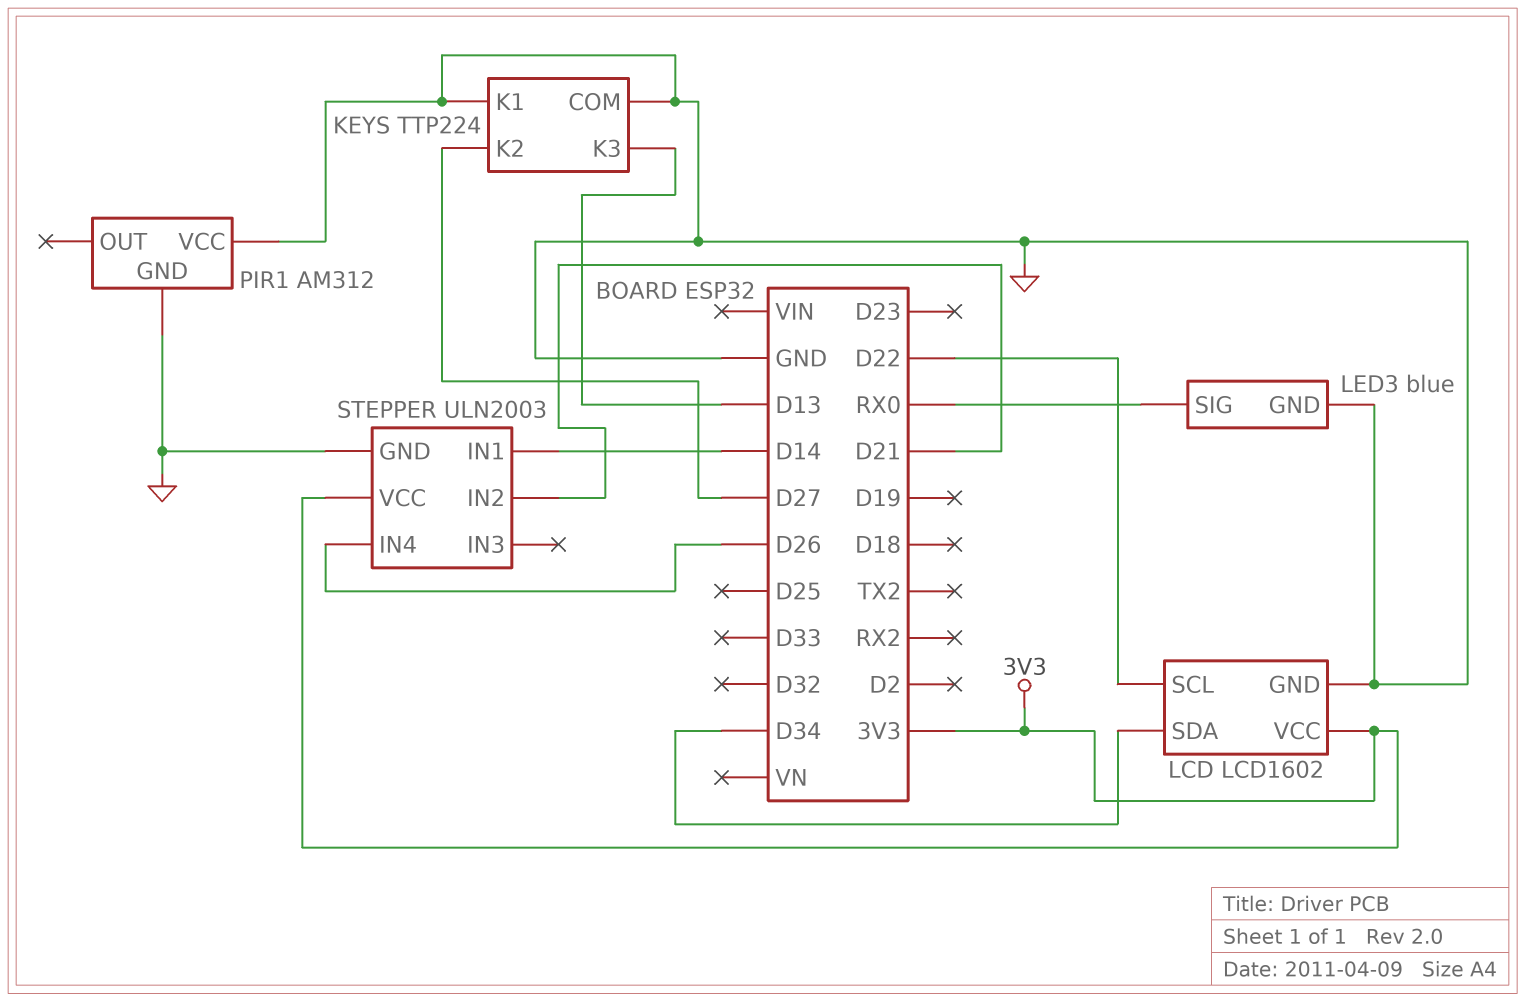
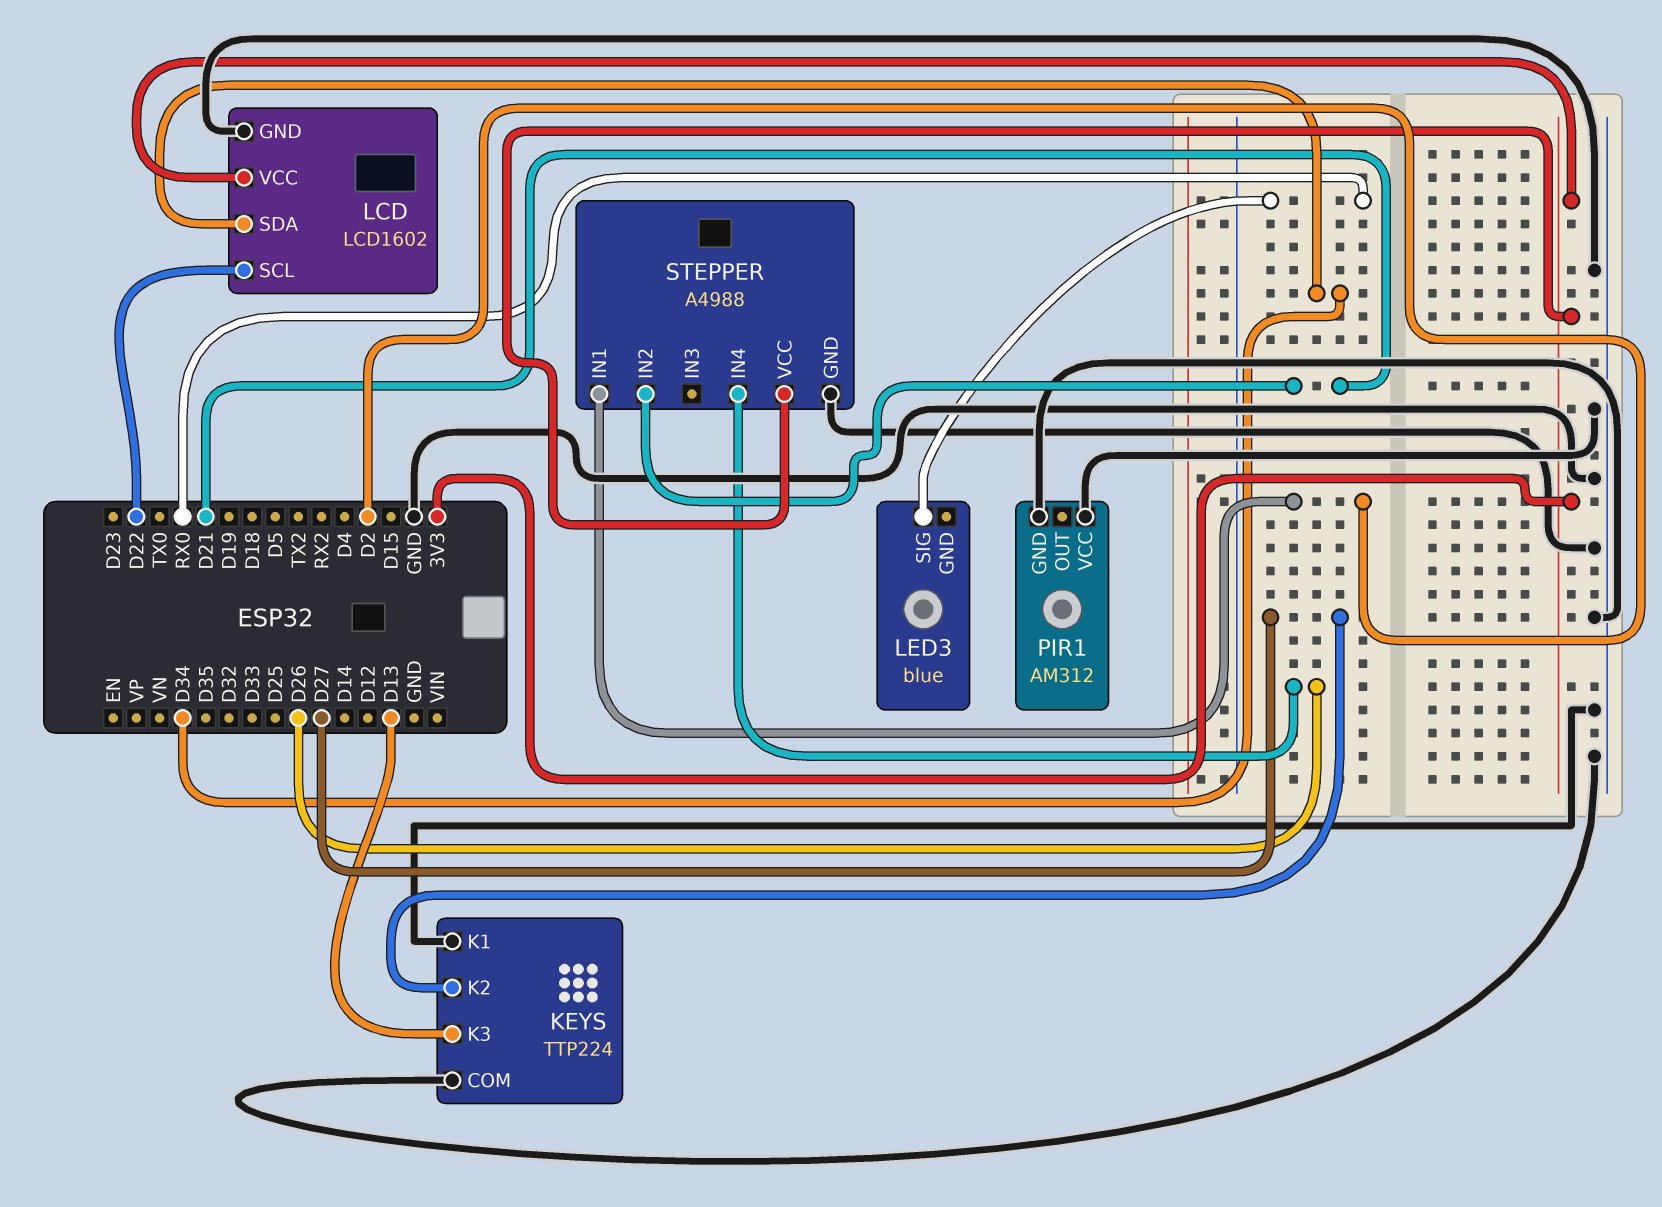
LED3 pin GND: GND -> none
STEPPER: ULN2003 -> A4988
STEPPER pin IN1: D14 -> D2

